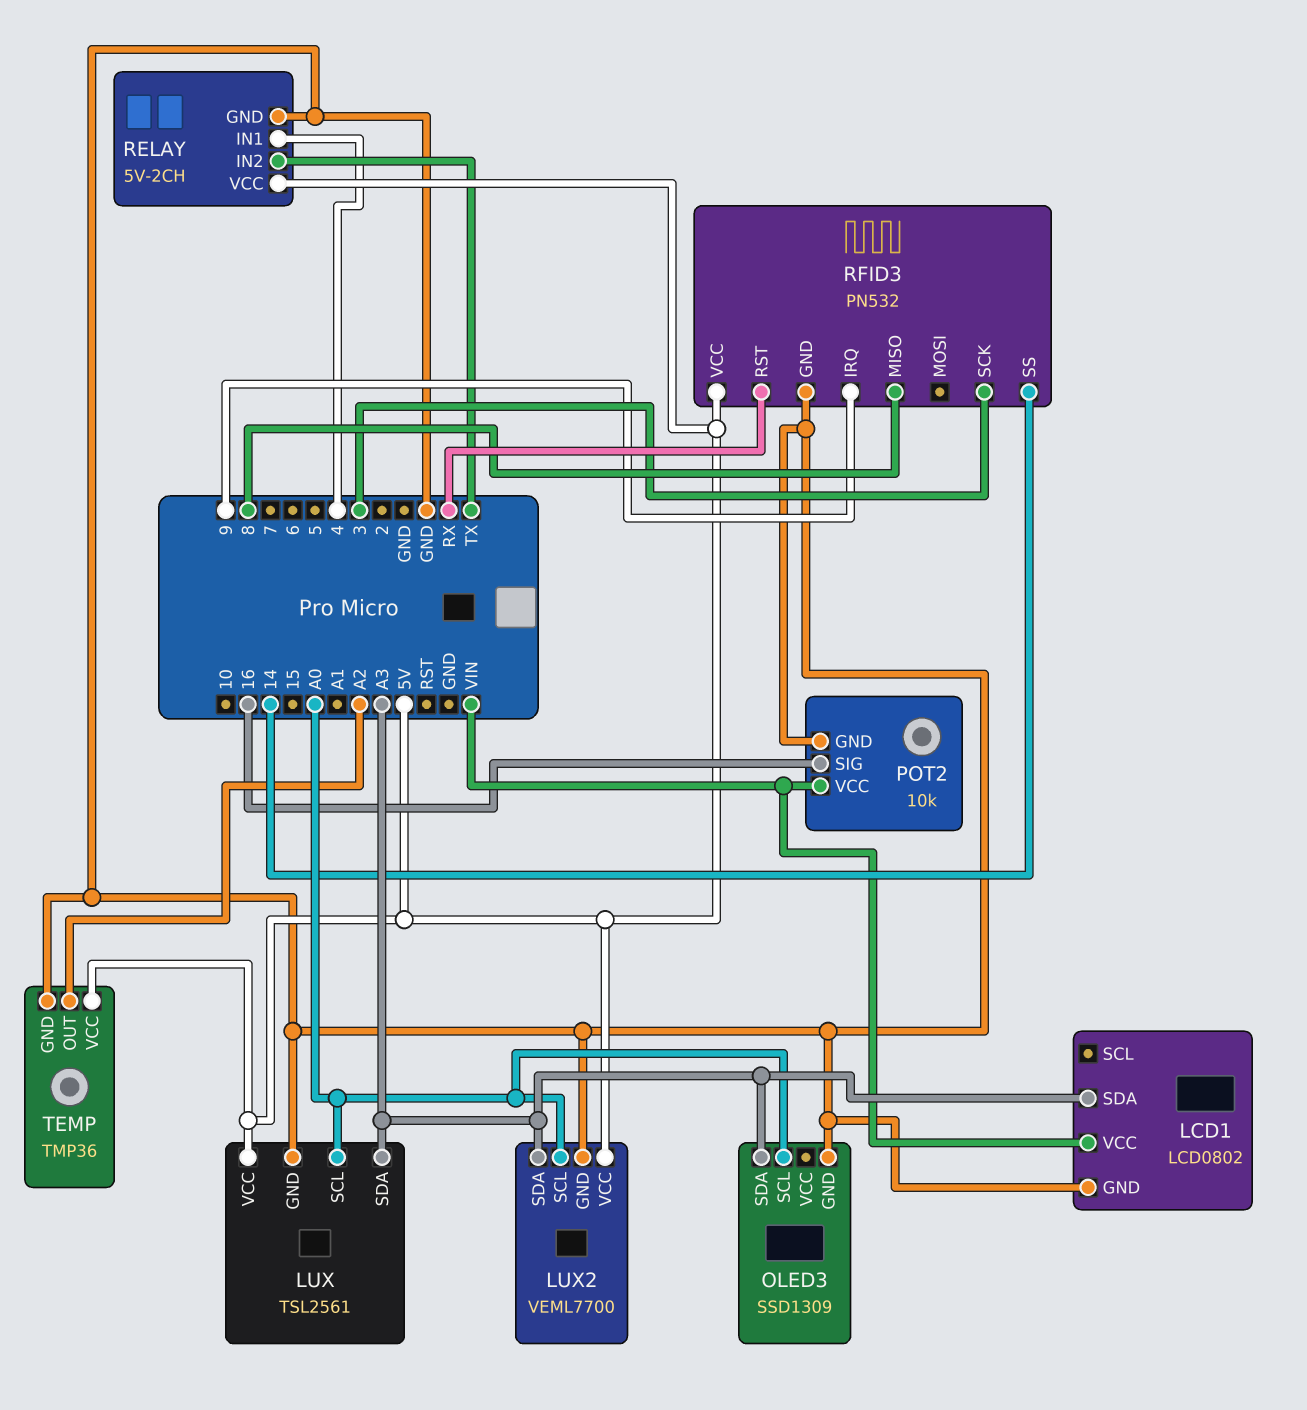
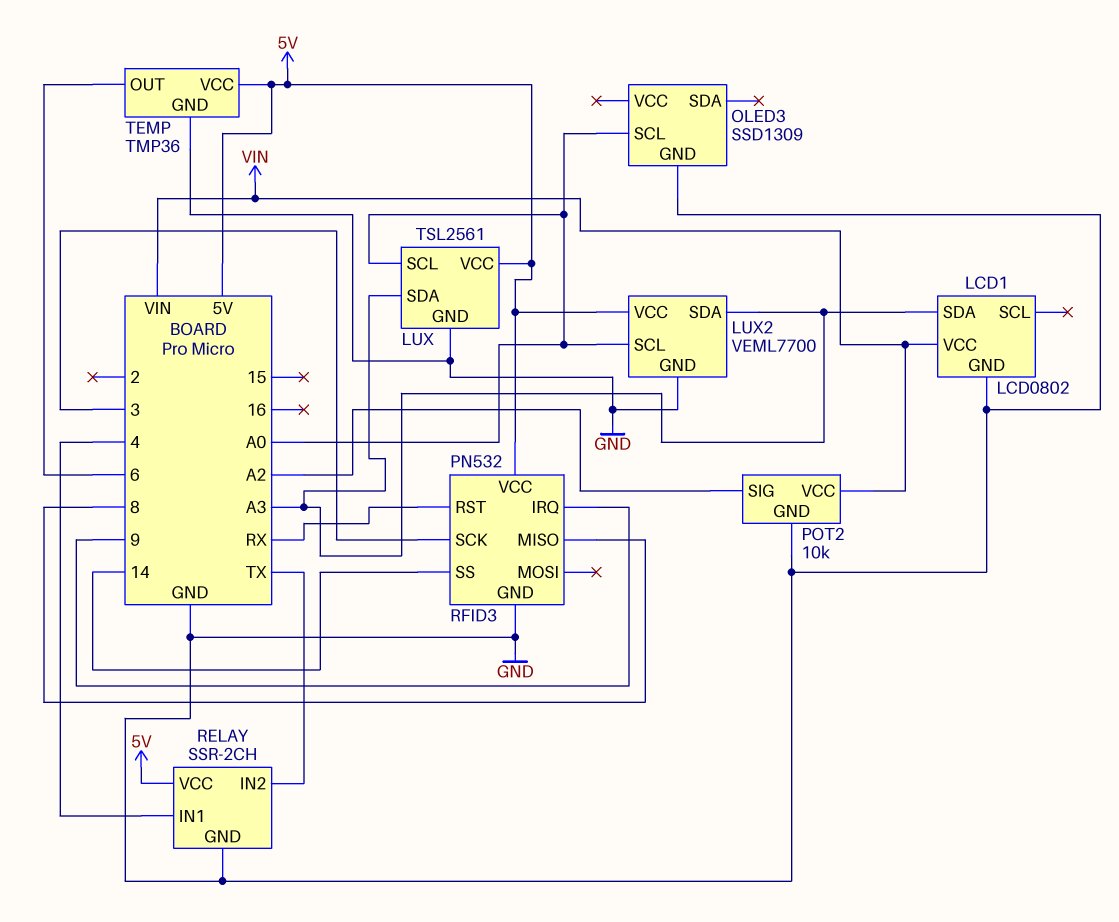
OLED3 pin SDA: A3 -> none
POT2 pin SIG: 16 -> A2
RELAY: 5V-2CH -> SSR-2CH
TEMP pin OUT: A2 -> 6

